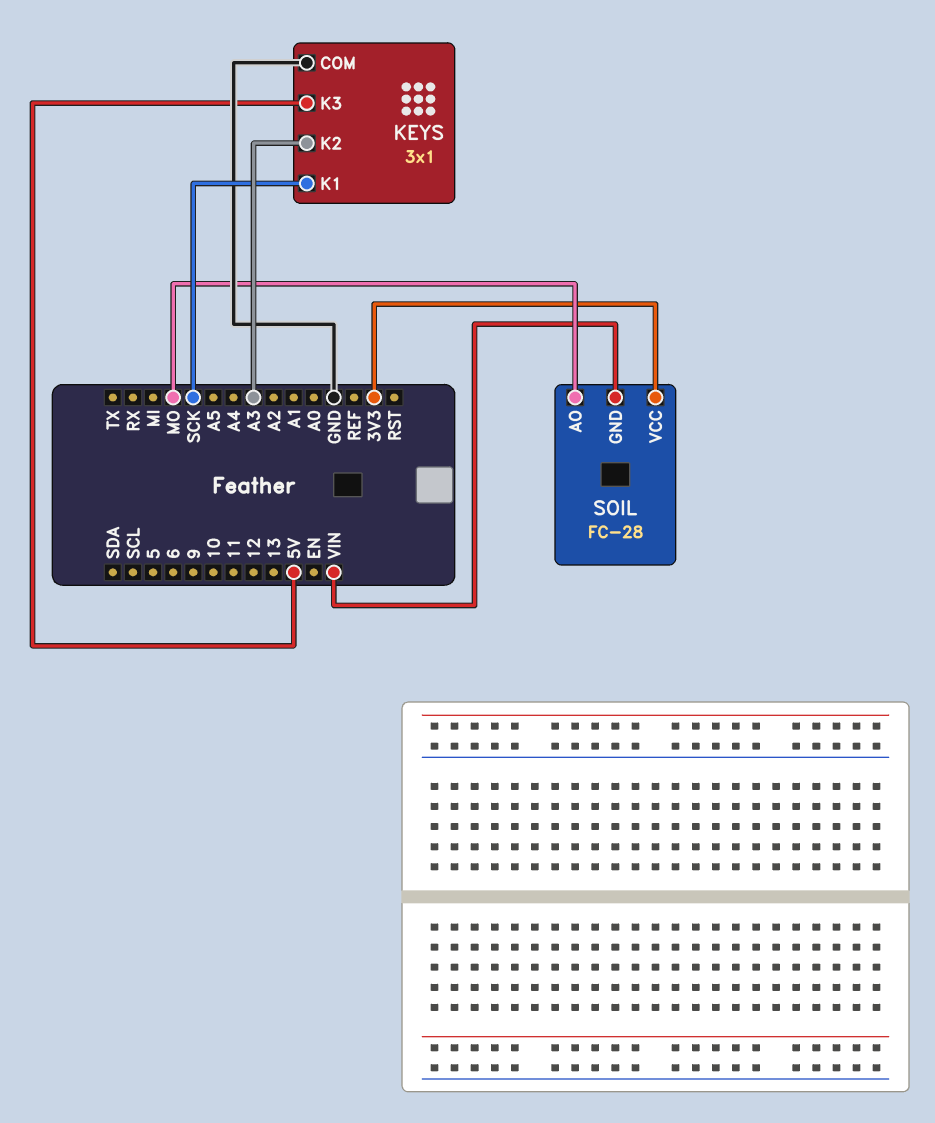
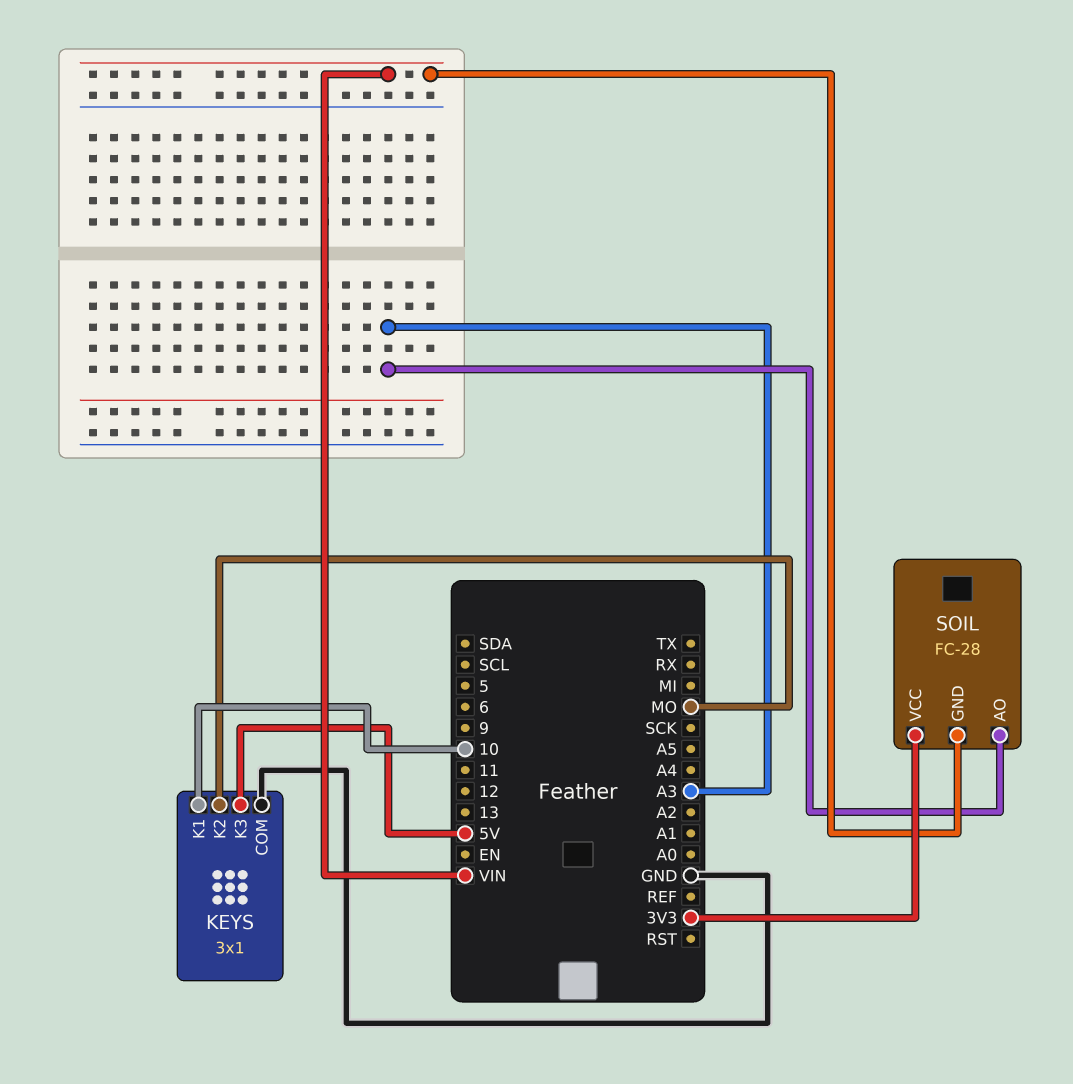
KEYS pin K1: SCK -> 10
KEYS pin K2: A3 -> MO
SOIL pin AO: MO -> A3

